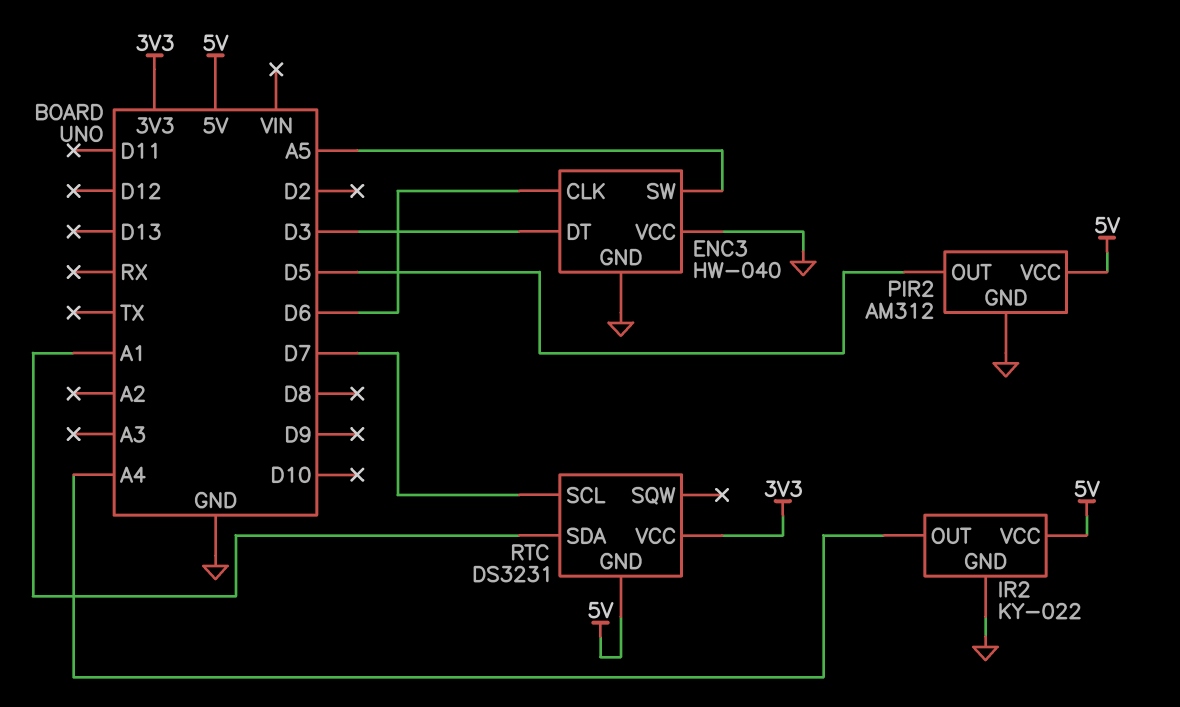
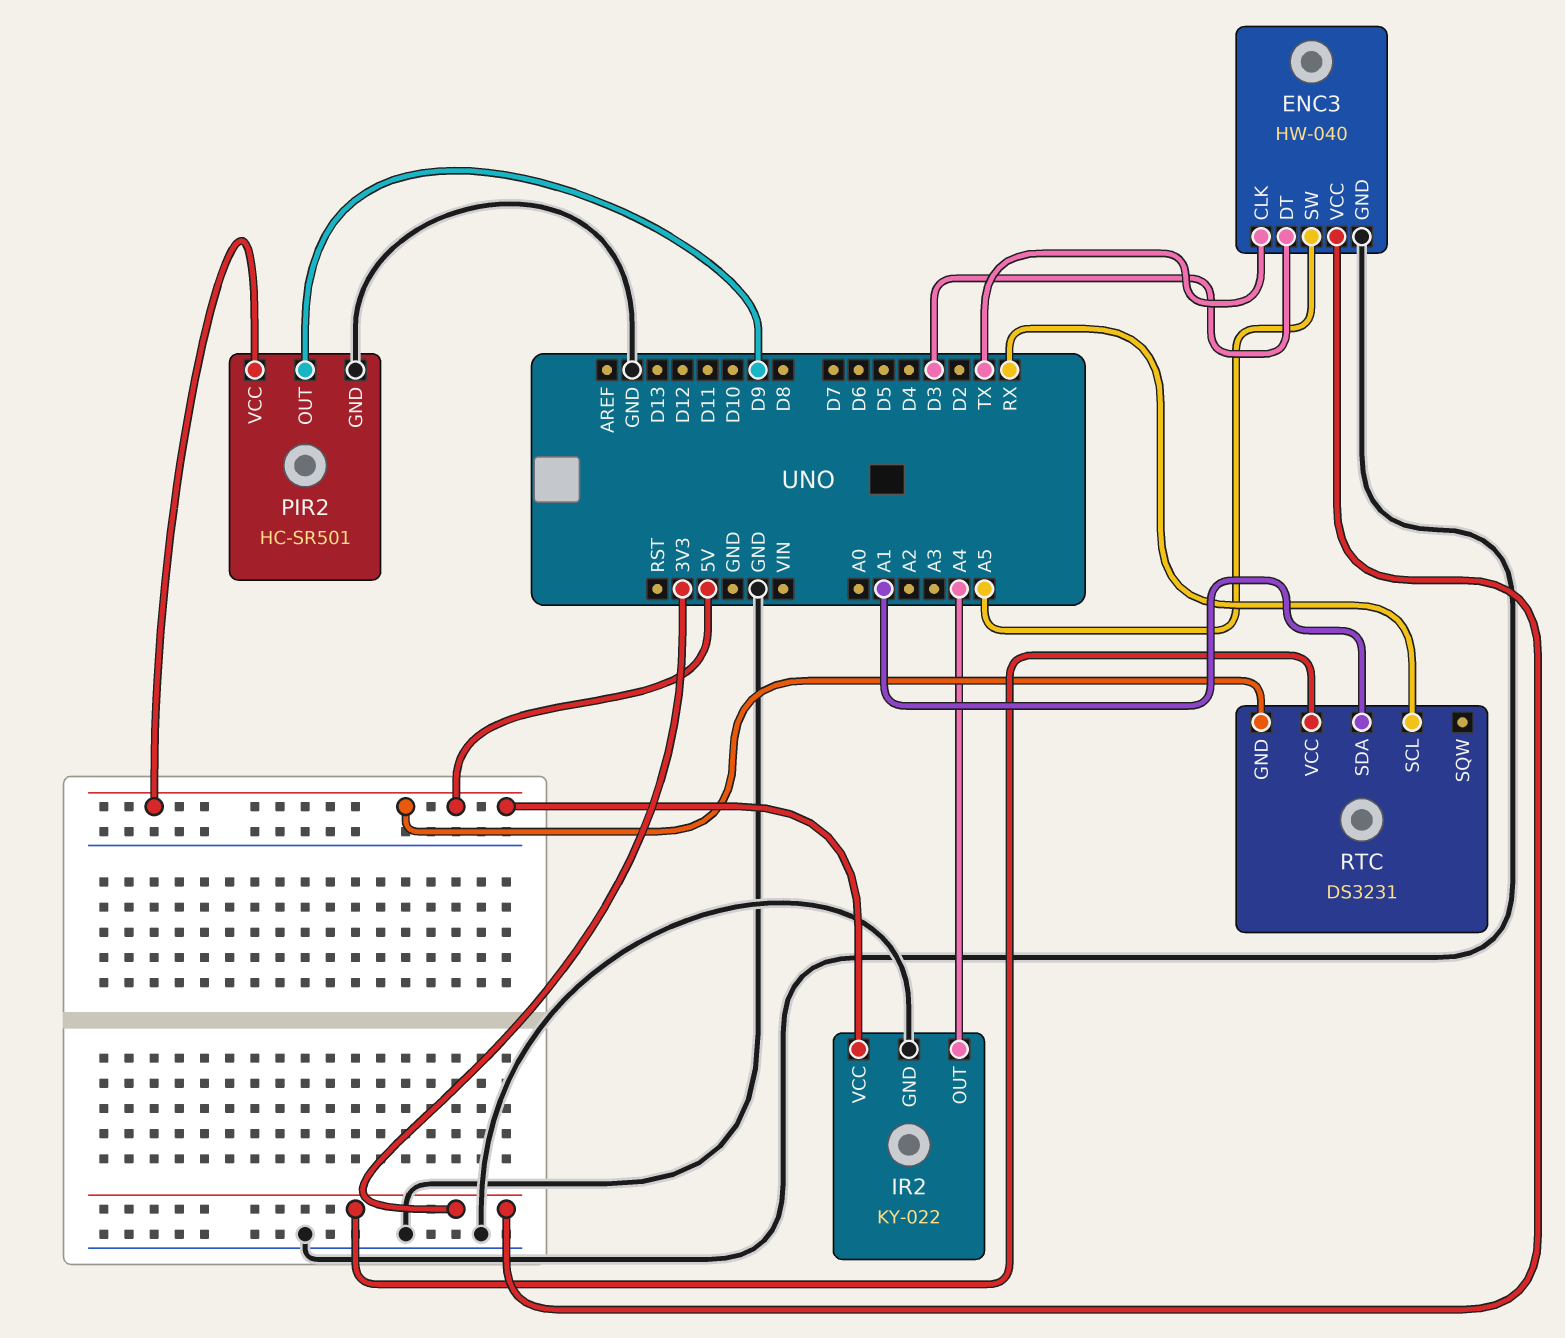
ENC3 pin CLK: D6 -> TX
ENC3 pin VCC: GND -> 3V3
PIR2: AM312 -> HC-SR501
PIR2 pin OUT: D5 -> D9
RTC pin SCL: D7 -> RX

